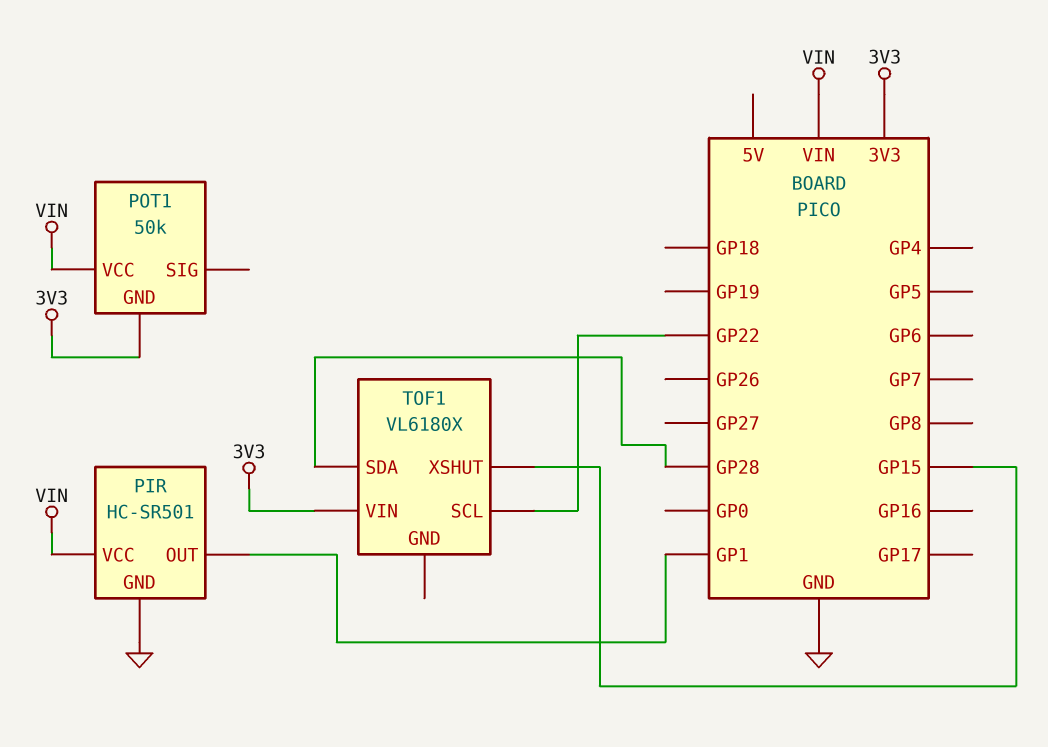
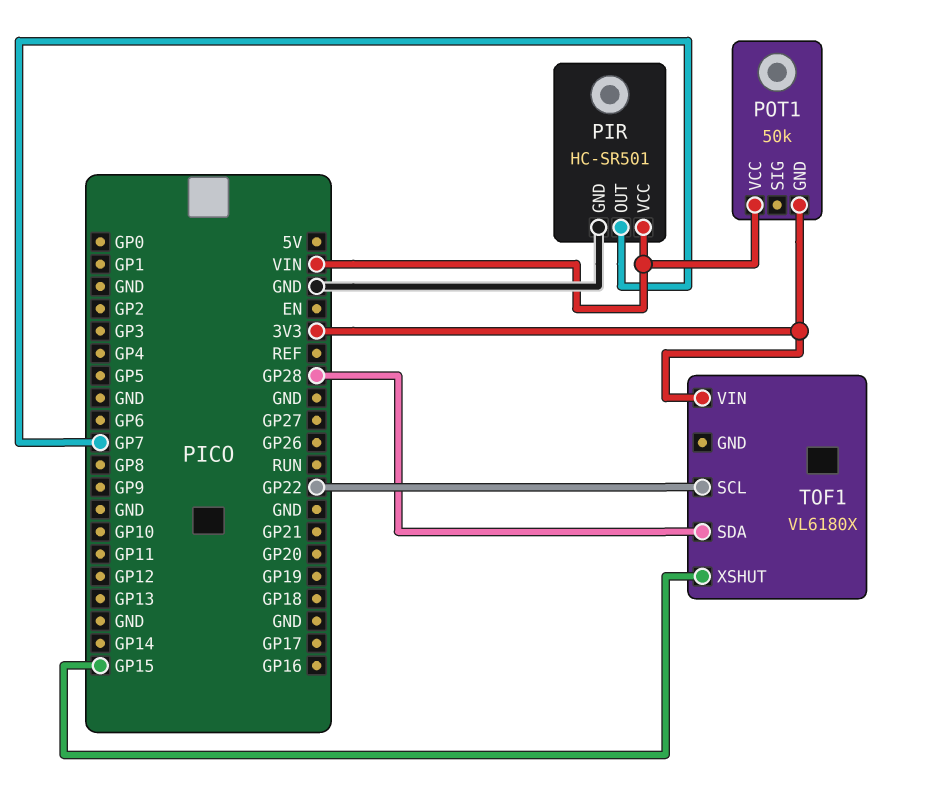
PIR pin OUT: GP1 -> GP7

